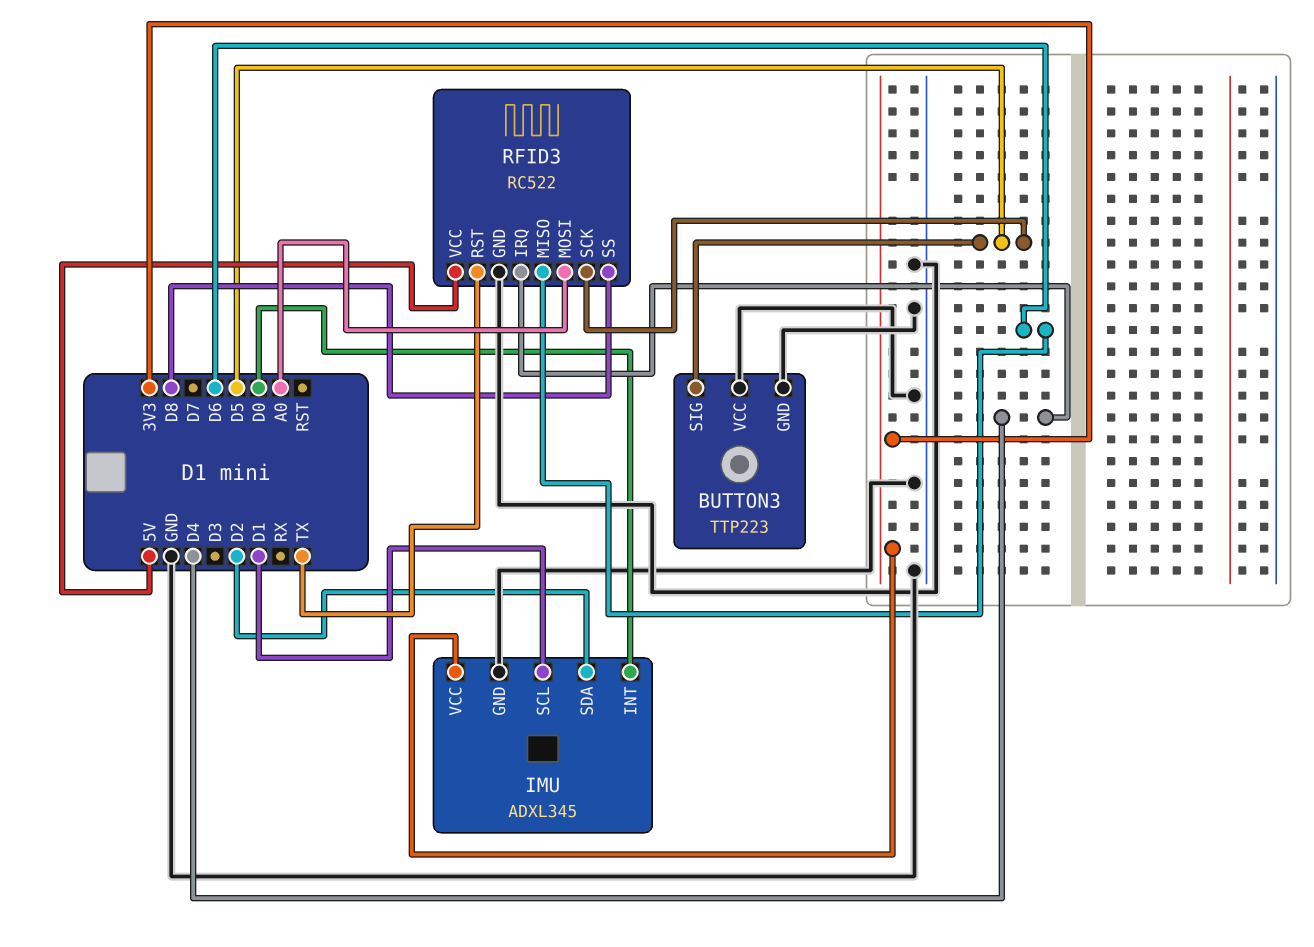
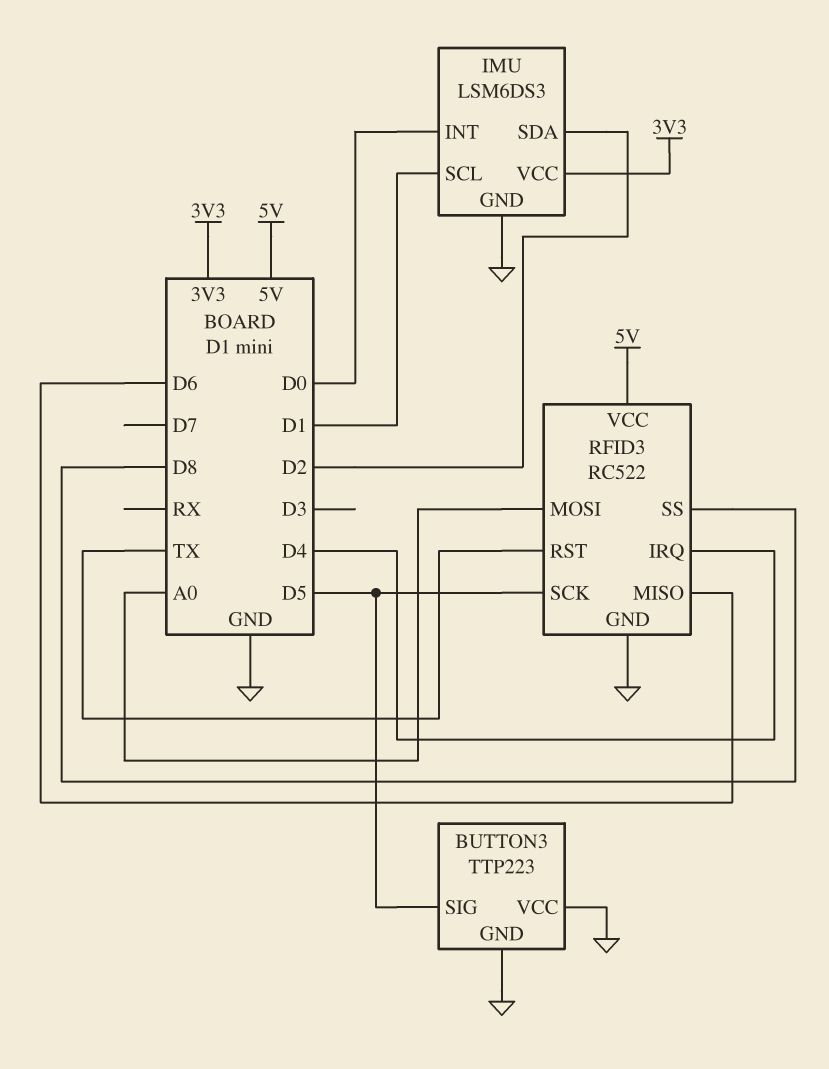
IMU: ADXL345 -> LSM6DS3

